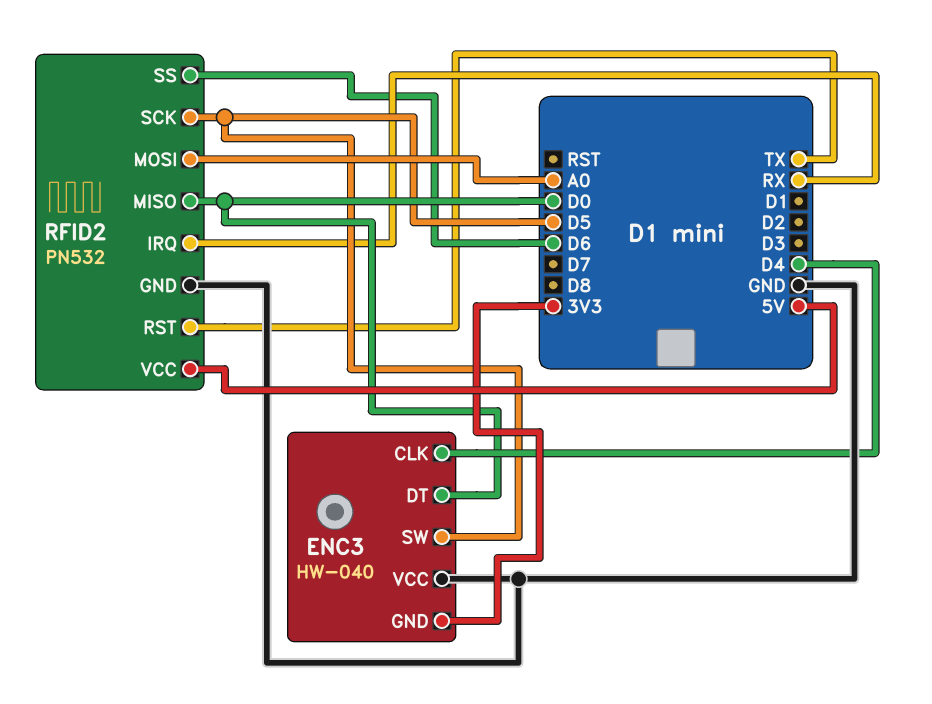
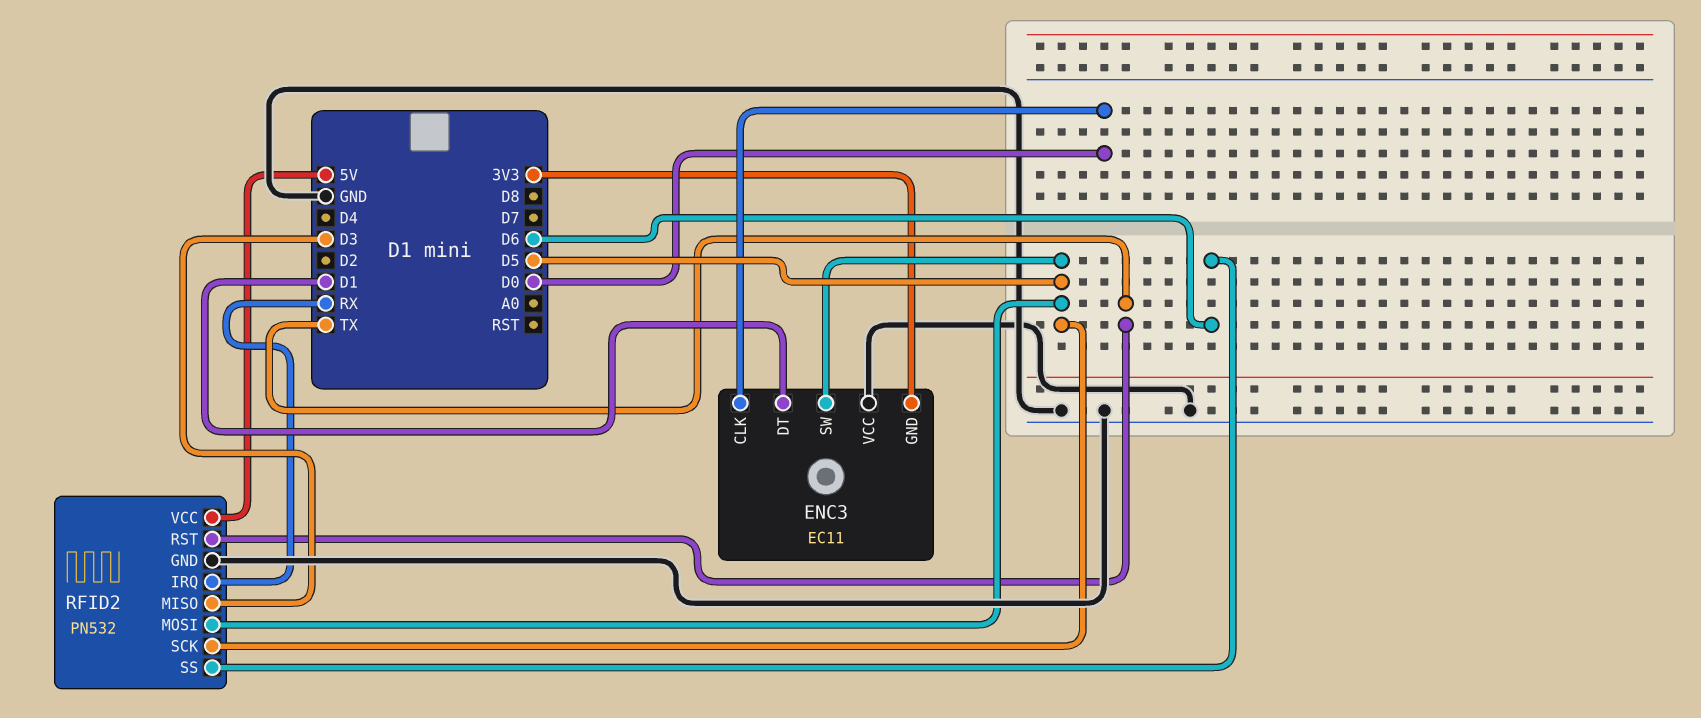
ENC3: HW-040 -> EC11
ENC3 pin CLK: D4 -> D0
ENC3 pin DT: D0 -> D1
RFID2 pin MISO: D0 -> D3
RFID2 pin MOSI: A0 -> D5

